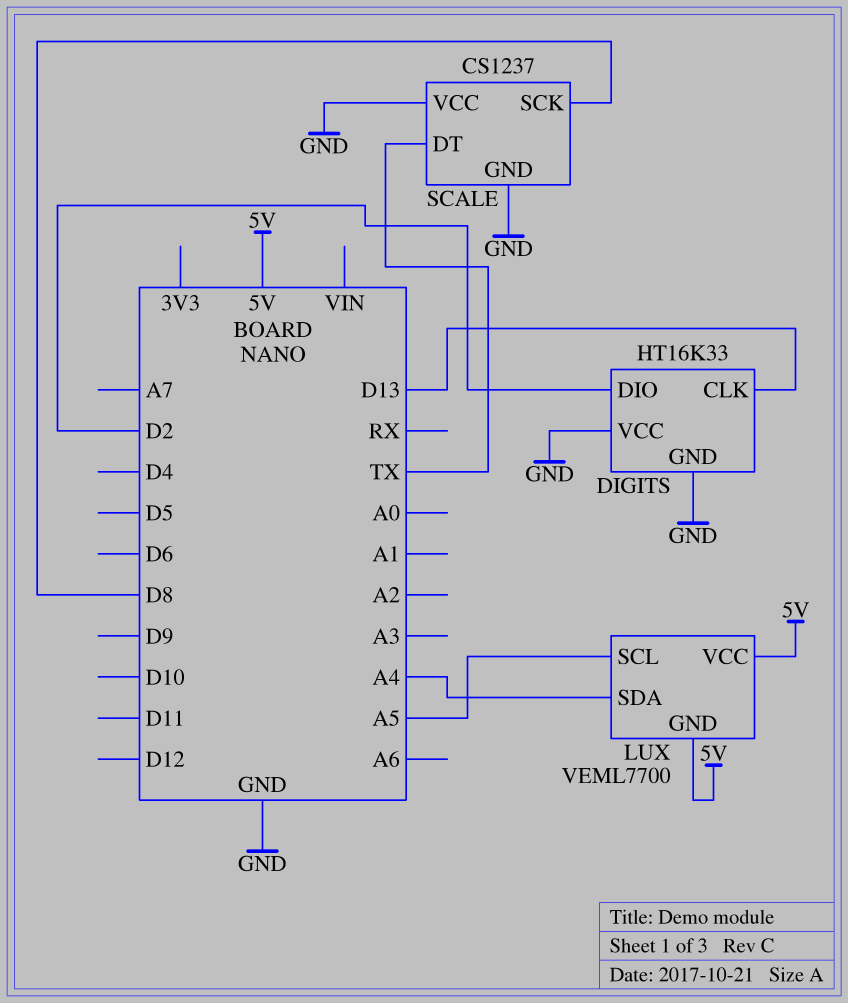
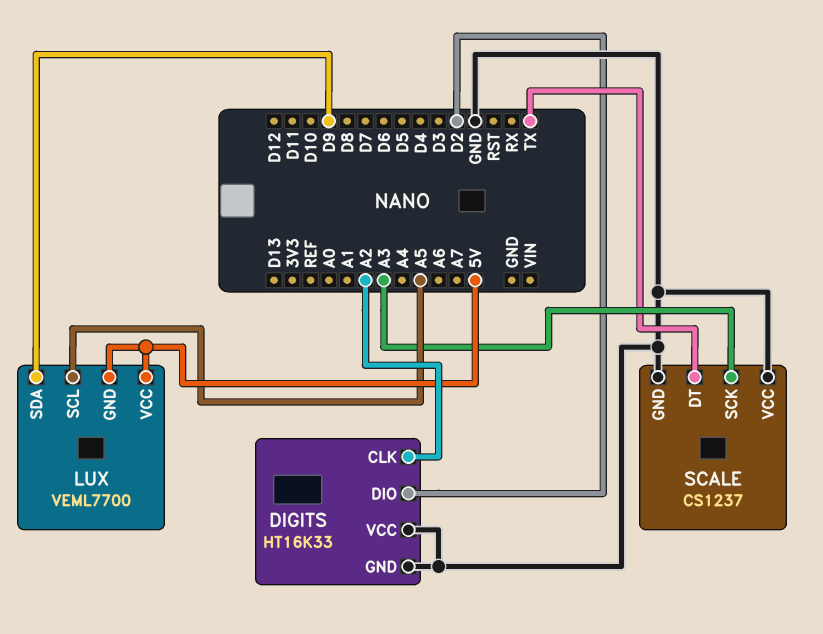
DIGITS pin CLK: D13 -> A2
LUX pin SDA: A4 -> D9
SCALE pin SCK: D8 -> A3

